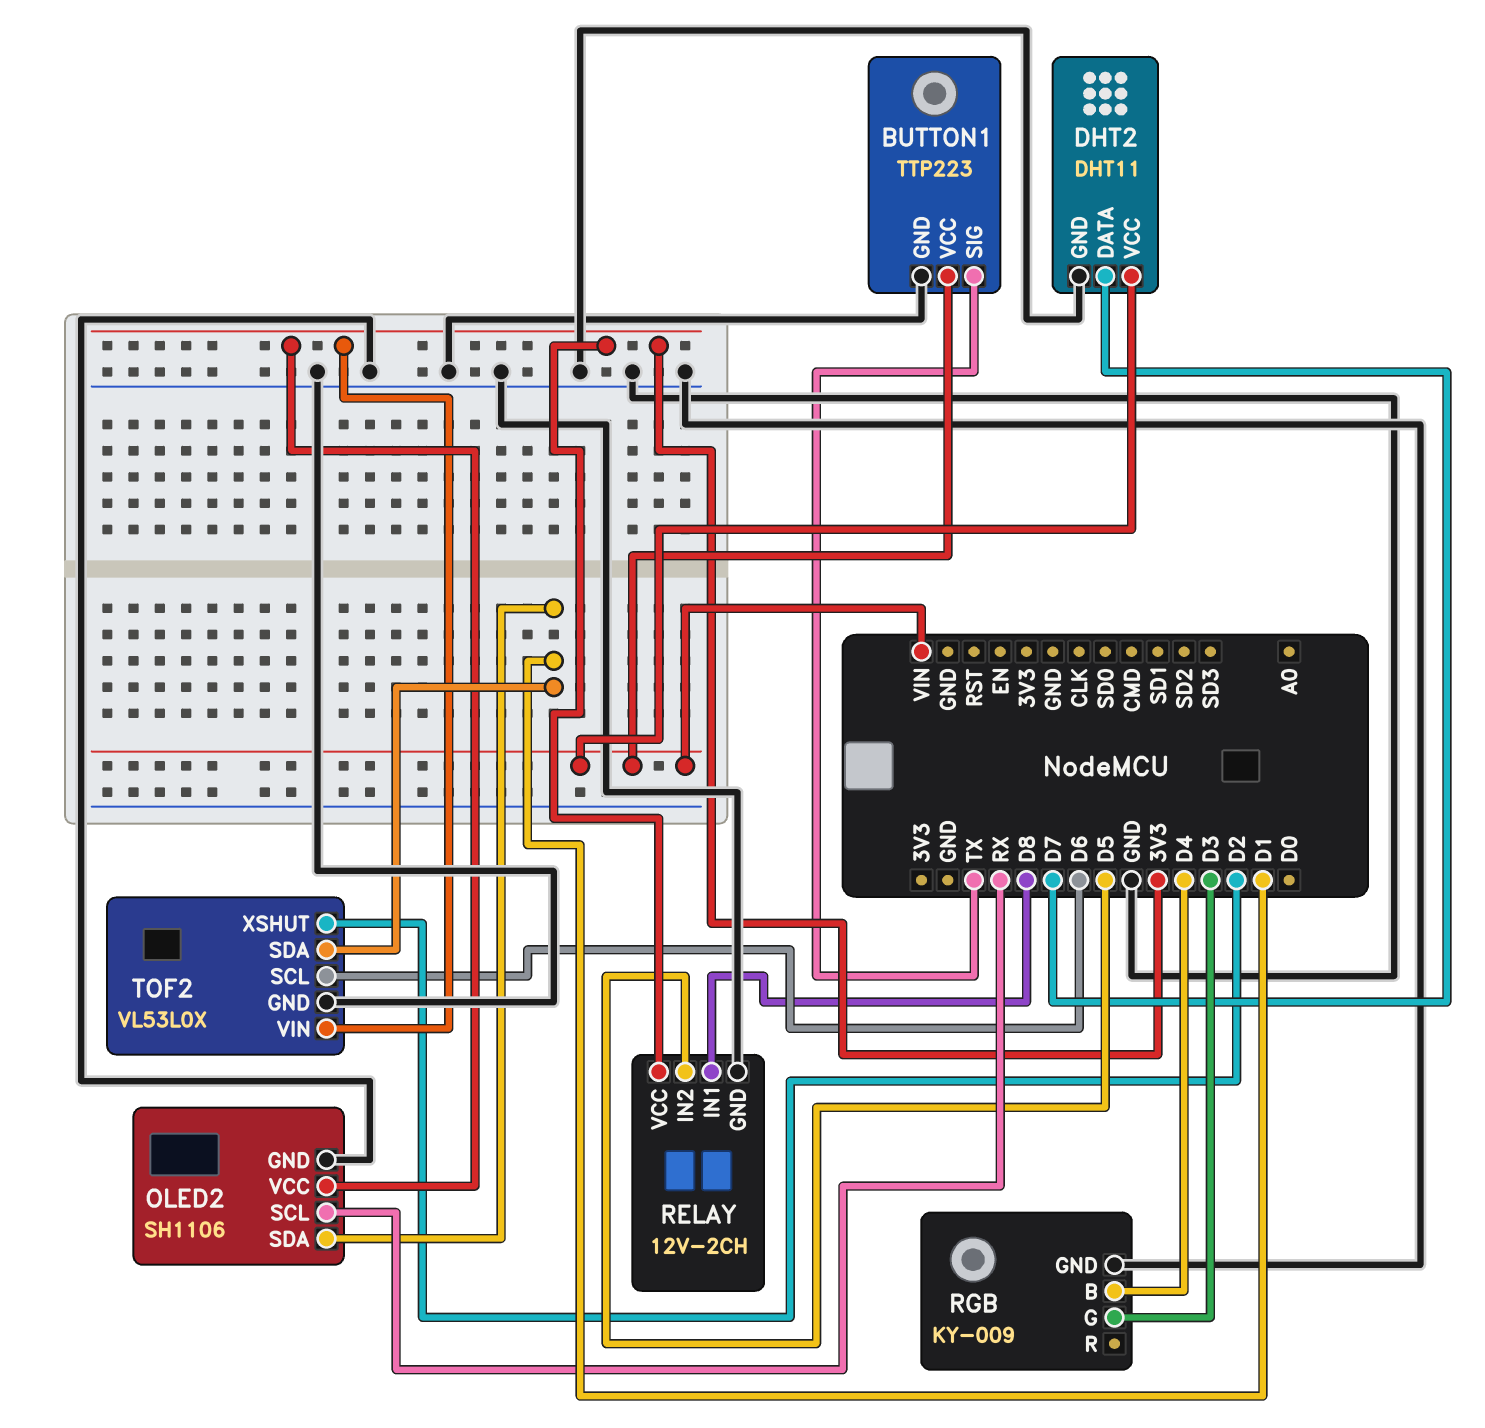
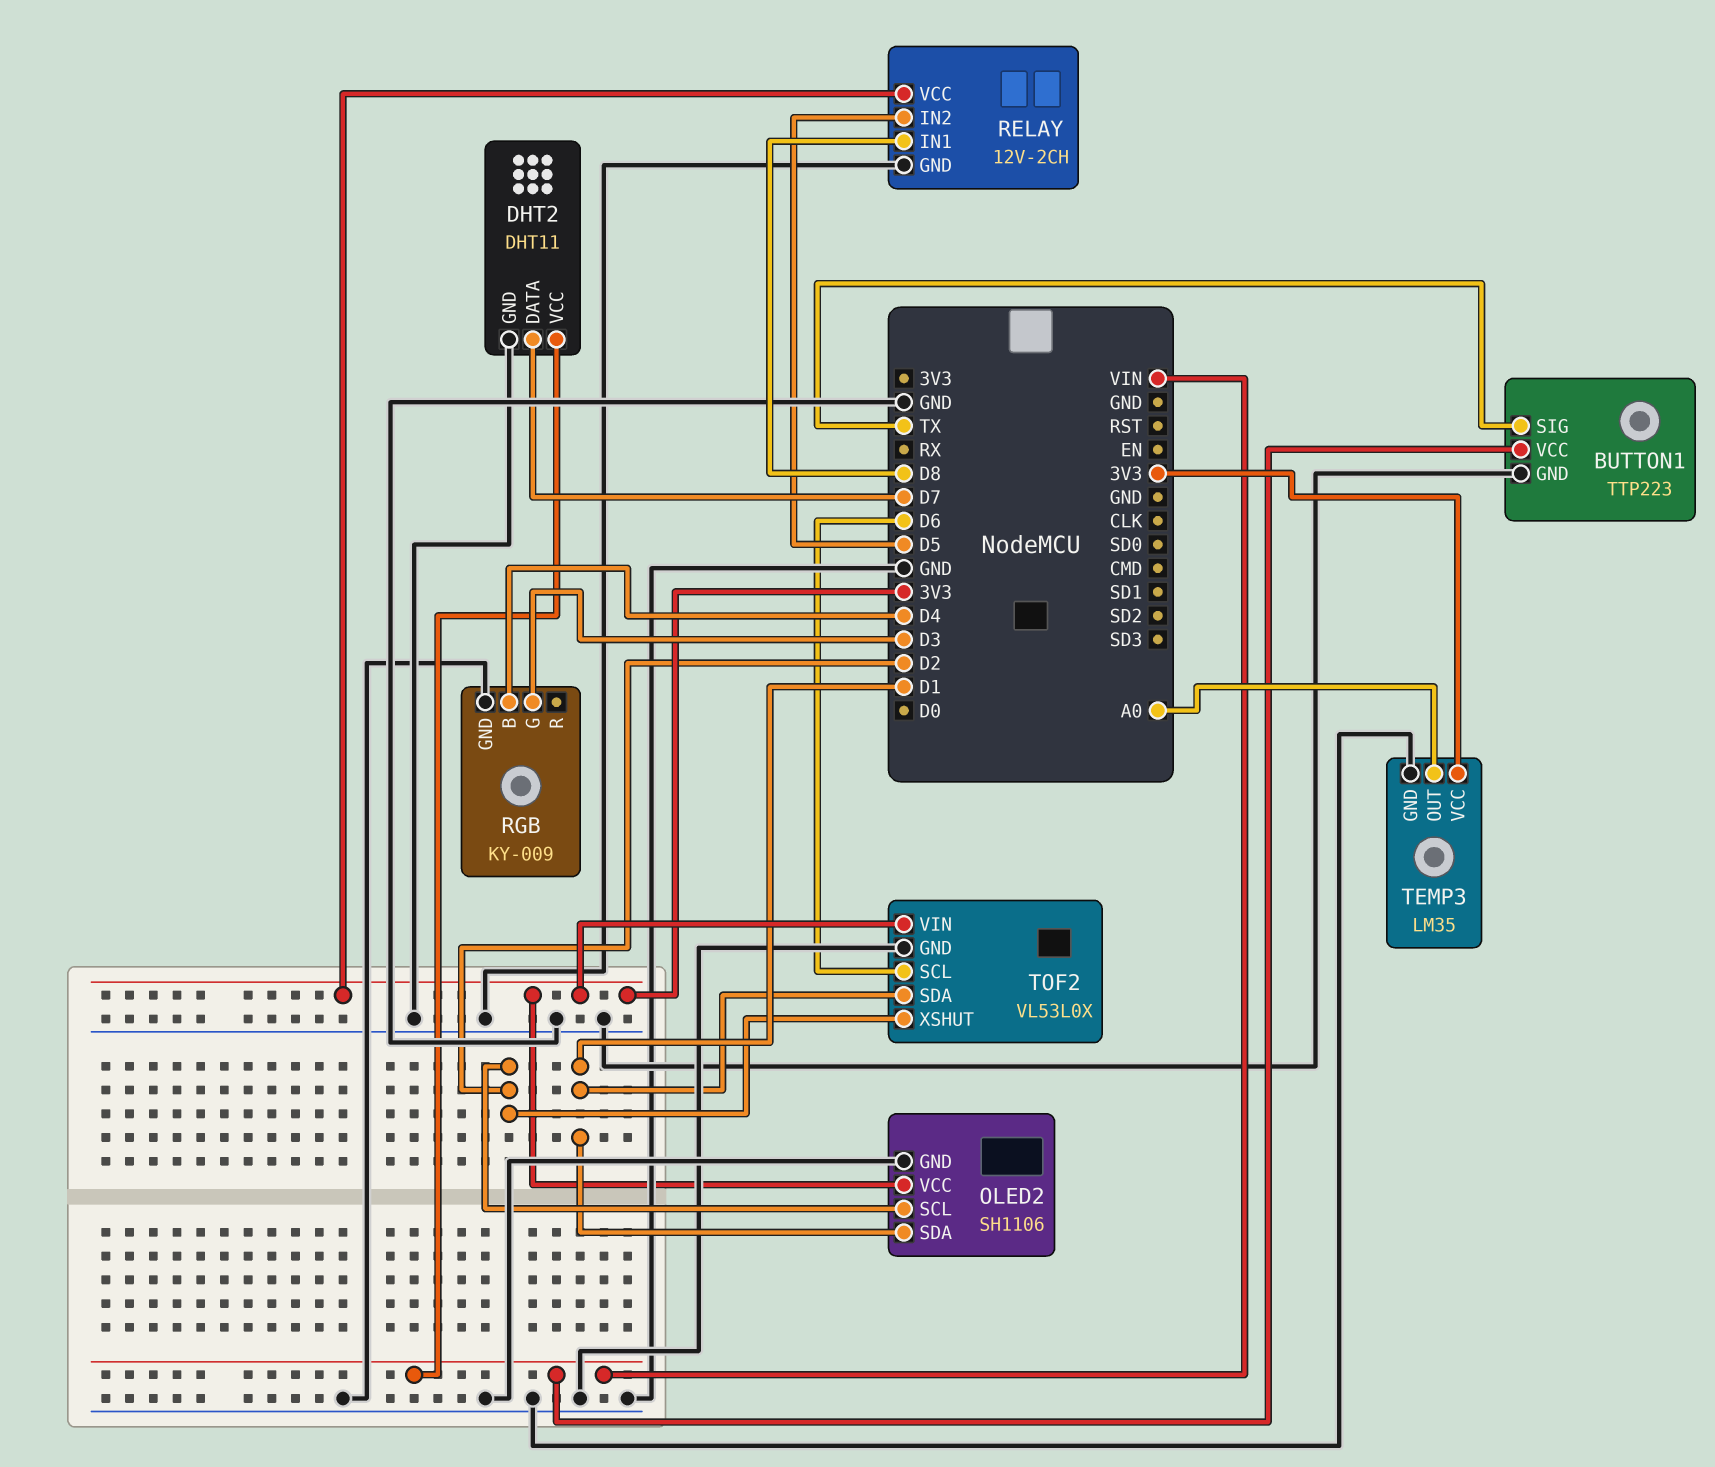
OLED2 pin SCL: RX -> D2
TEMP3: none -> LM35
TEMP3 pin GND: none -> GND
TEMP3 pin OUT: none -> A0
TEMP3 pin VCC: none -> 3V3

